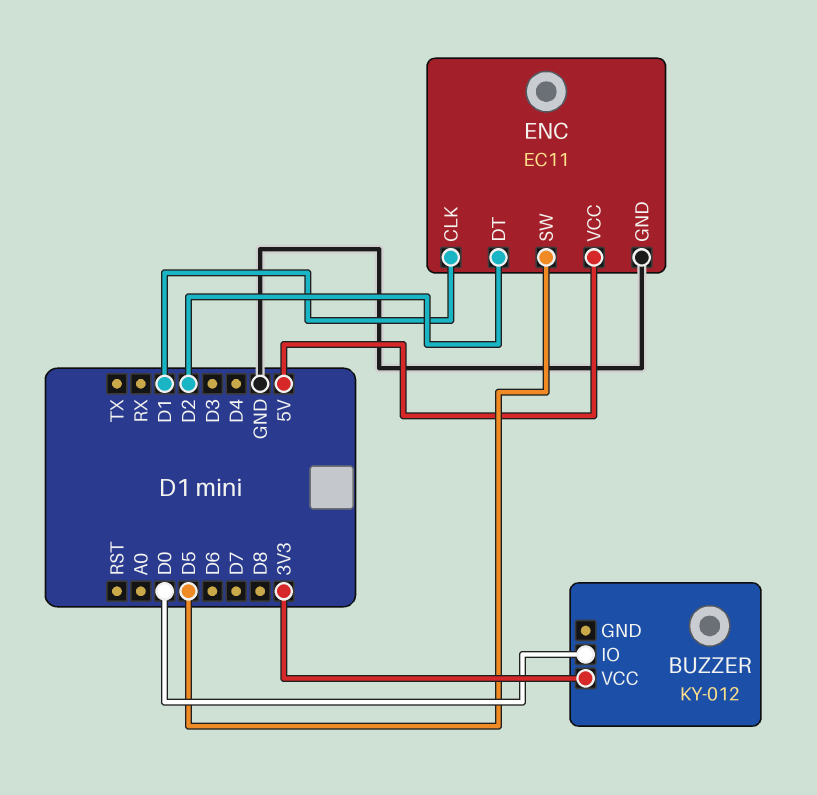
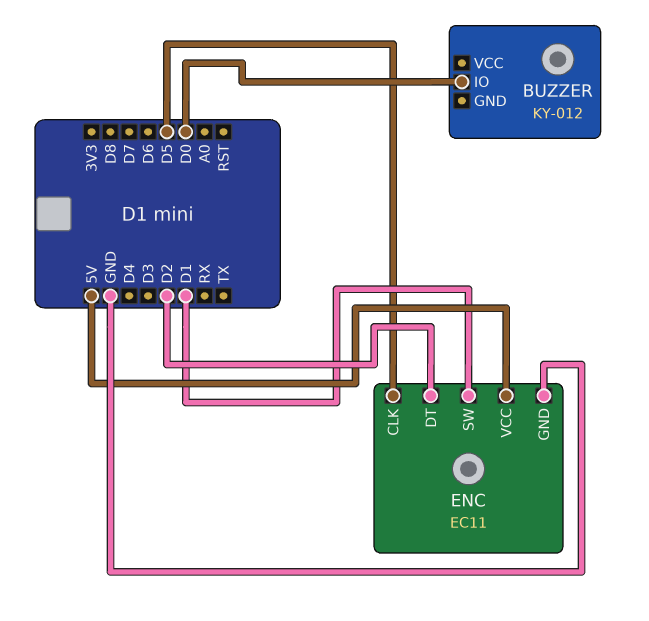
BUZZER pin VCC: 3V3 -> none
ENC pin CLK: D1 -> D5
ENC pin SW: D5 -> D1

